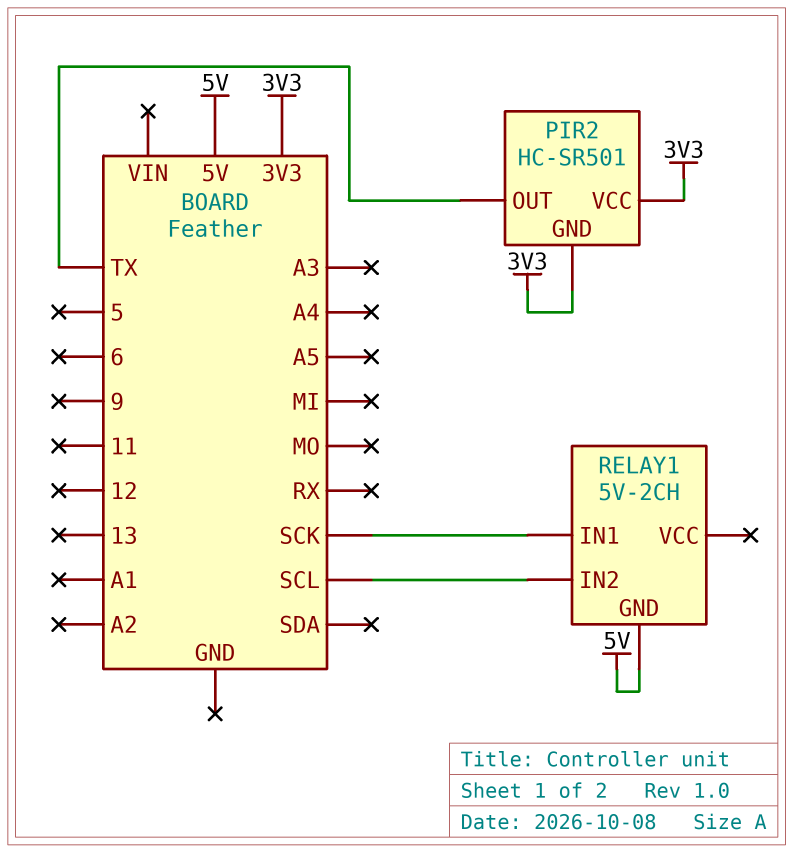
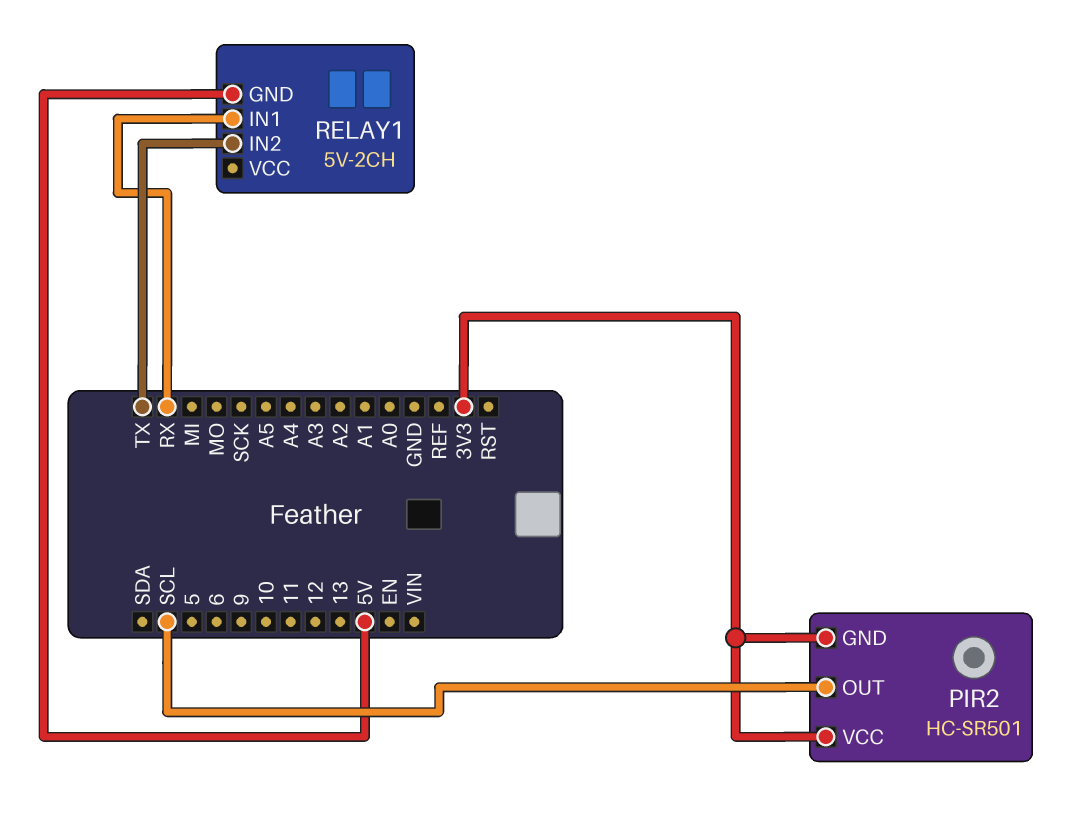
PIR2 pin OUT: TX -> SCL
RELAY1 pin IN1: SCK -> RX
RELAY1 pin IN2: SCL -> TX

